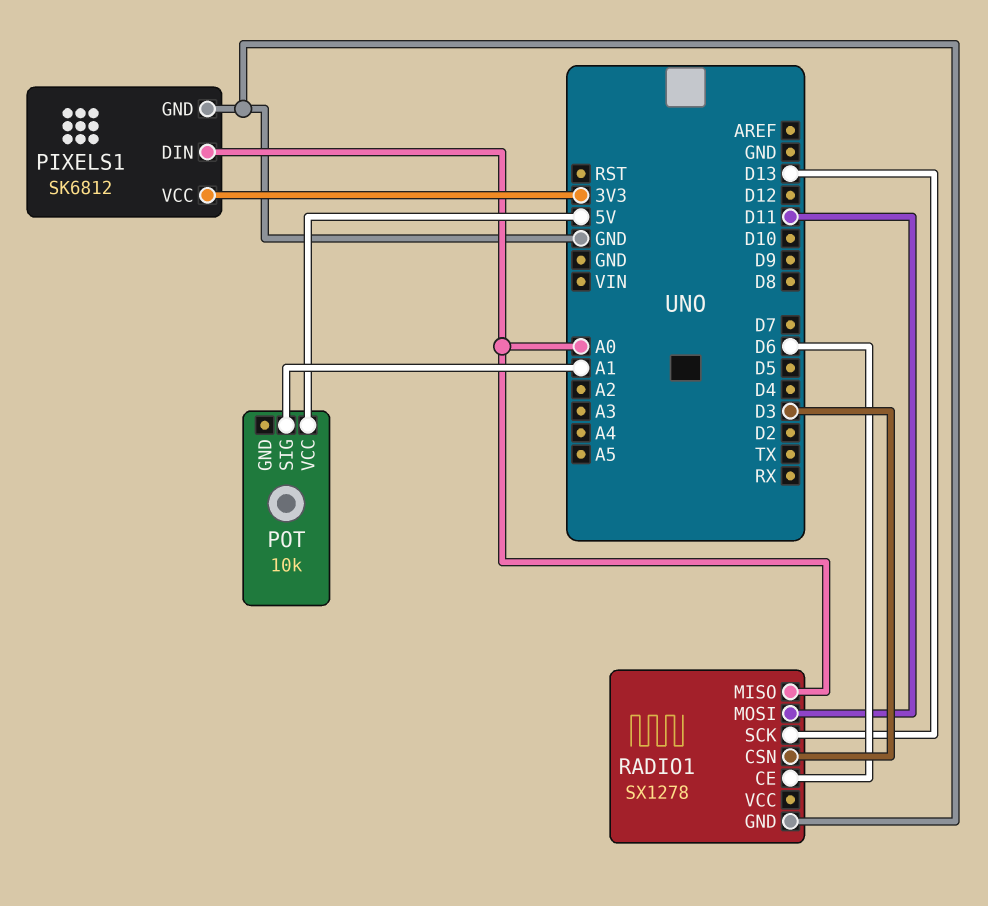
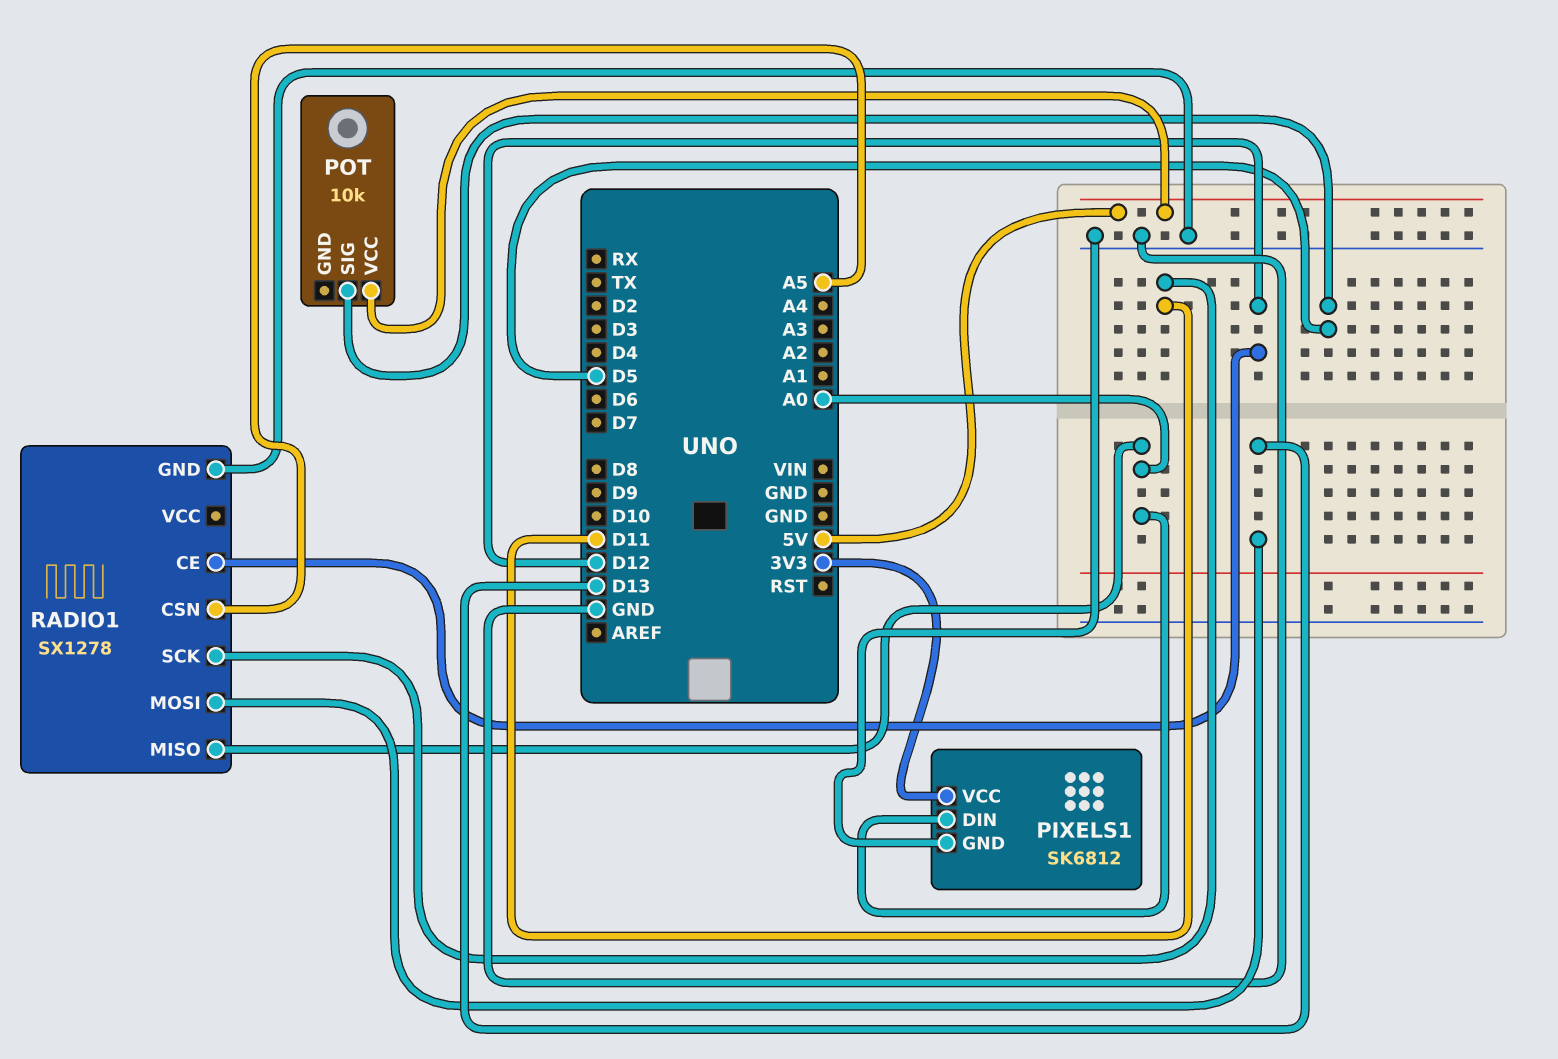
POT pin SIG: A1 -> D5
RADIO1 pin CE: D6 -> D12
RADIO1 pin CSN: D3 -> A5
RADIO1 pin MOSI: D11 -> D13
RADIO1 pin SCK: D13 -> D11

